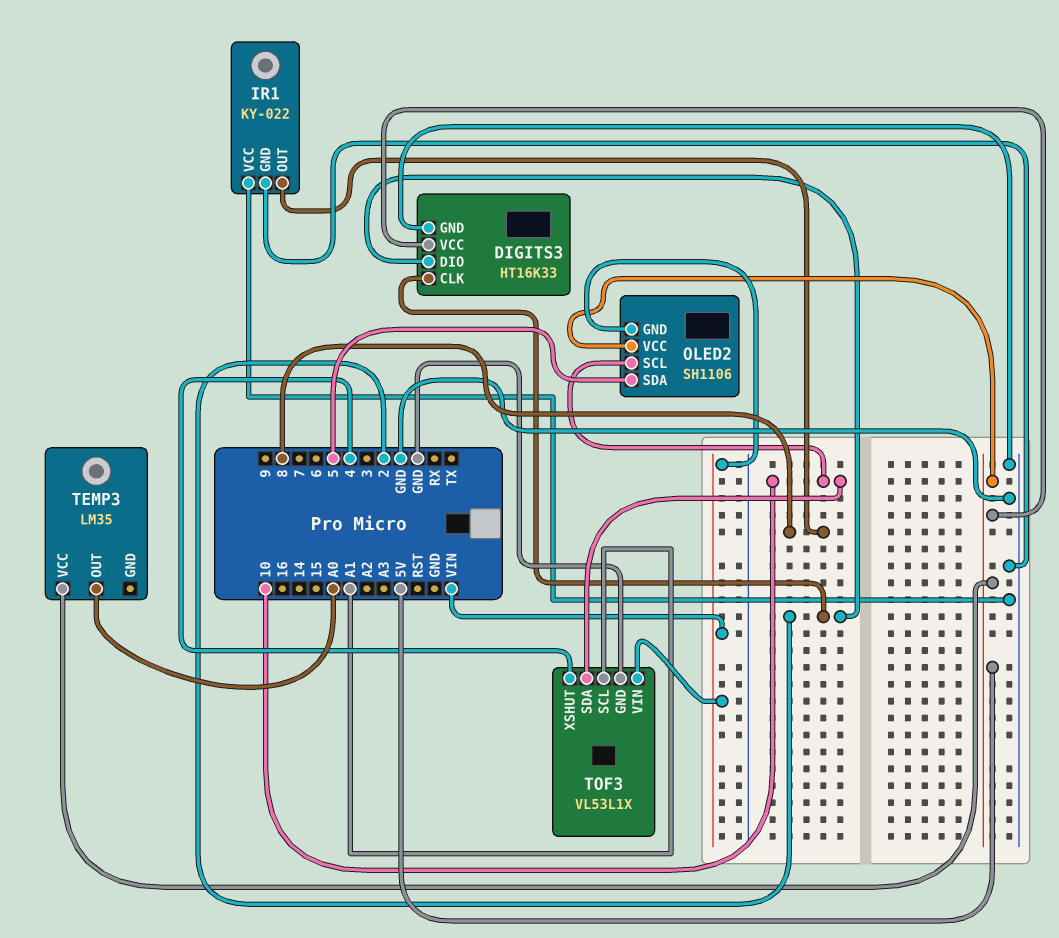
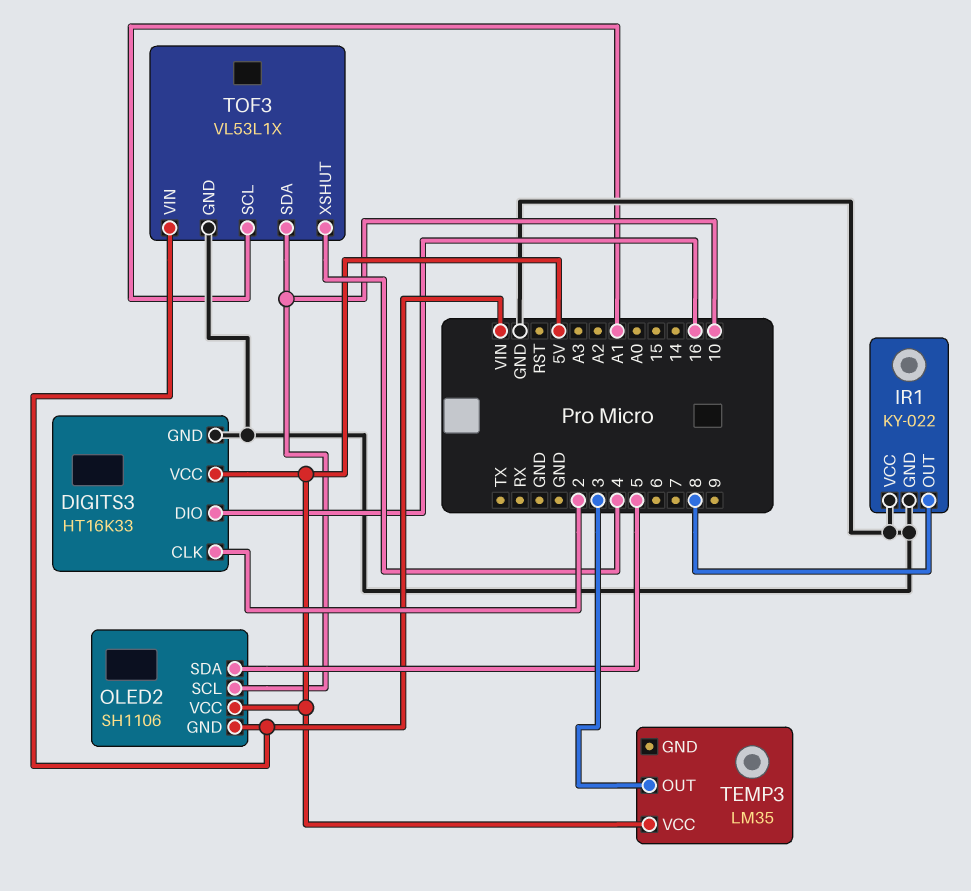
DIGITS3 pin DIO: 2 -> 16
TEMP3 pin OUT: A0 -> 3

